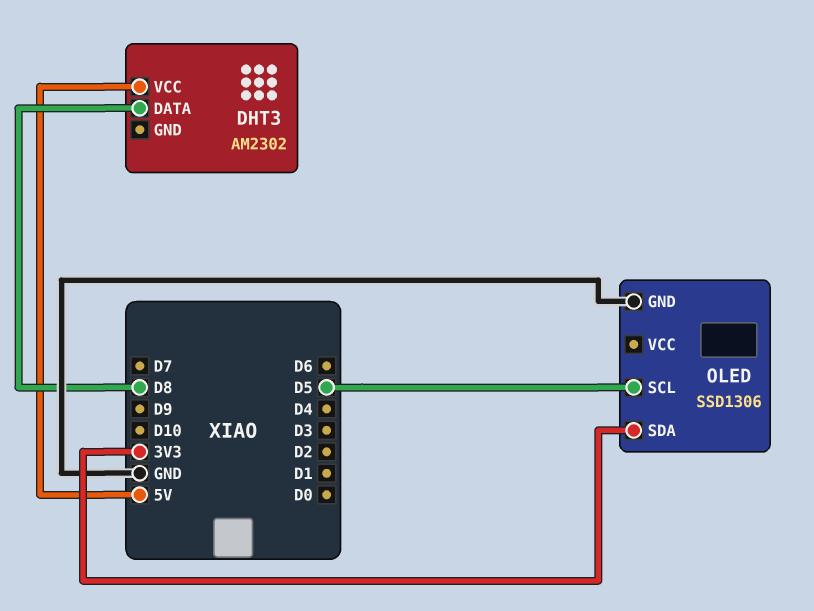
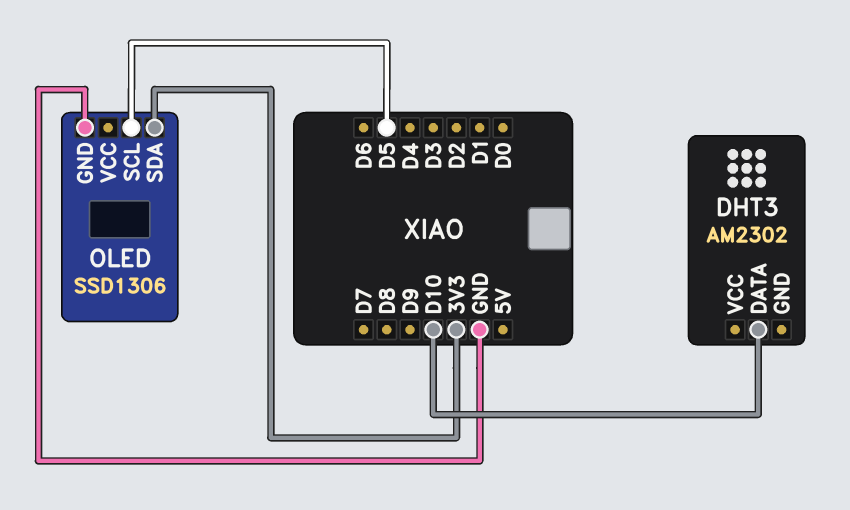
DHT3 pin DATA: D8 -> D10
DHT3 pin VCC: 5V -> none

